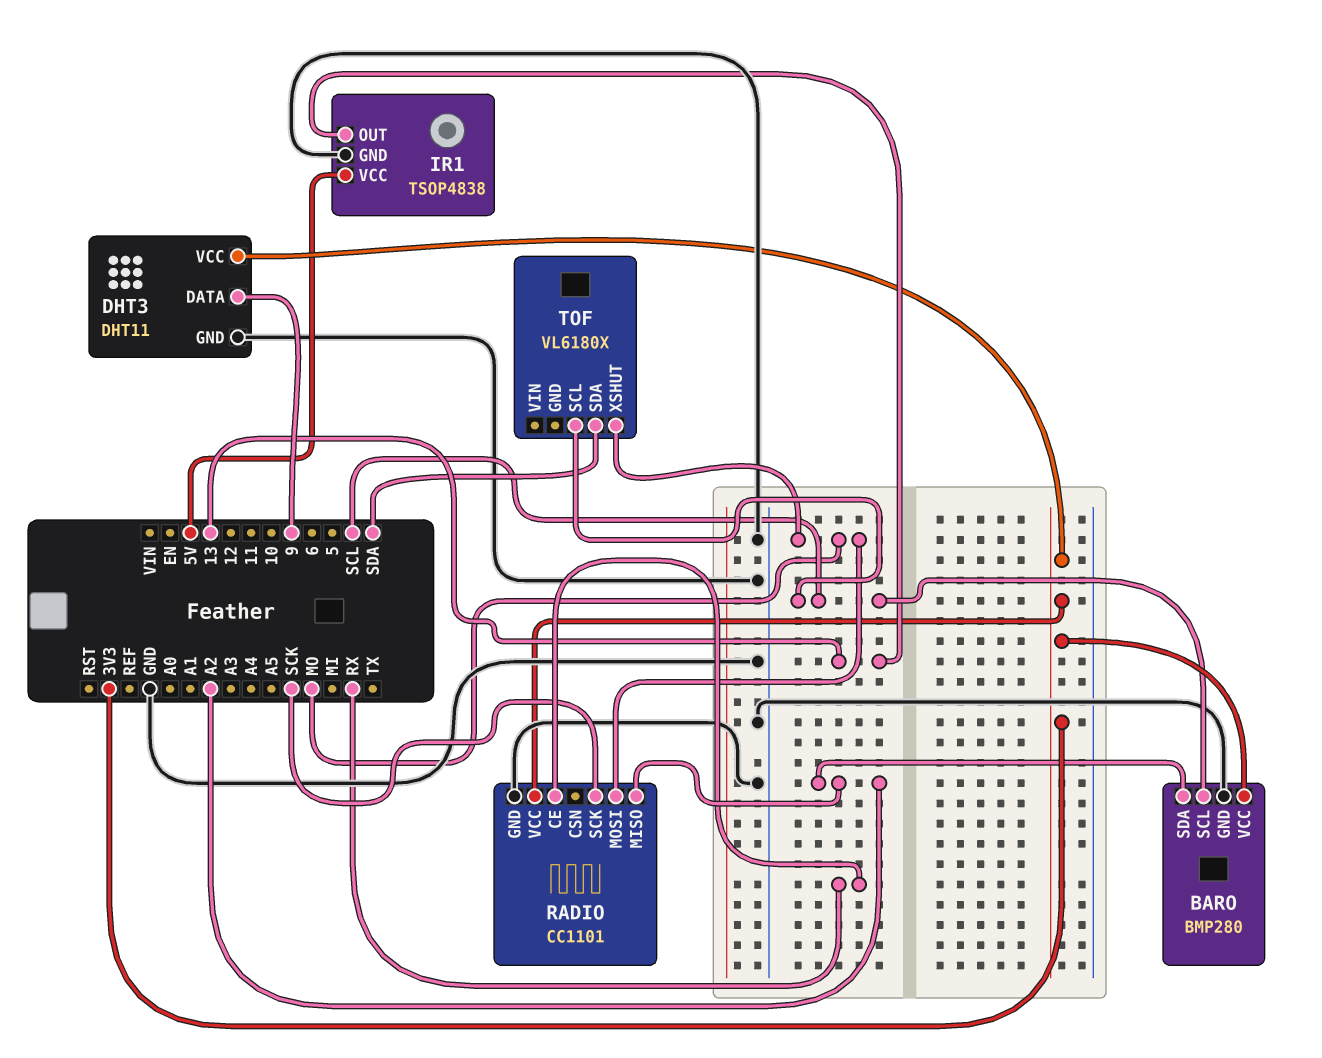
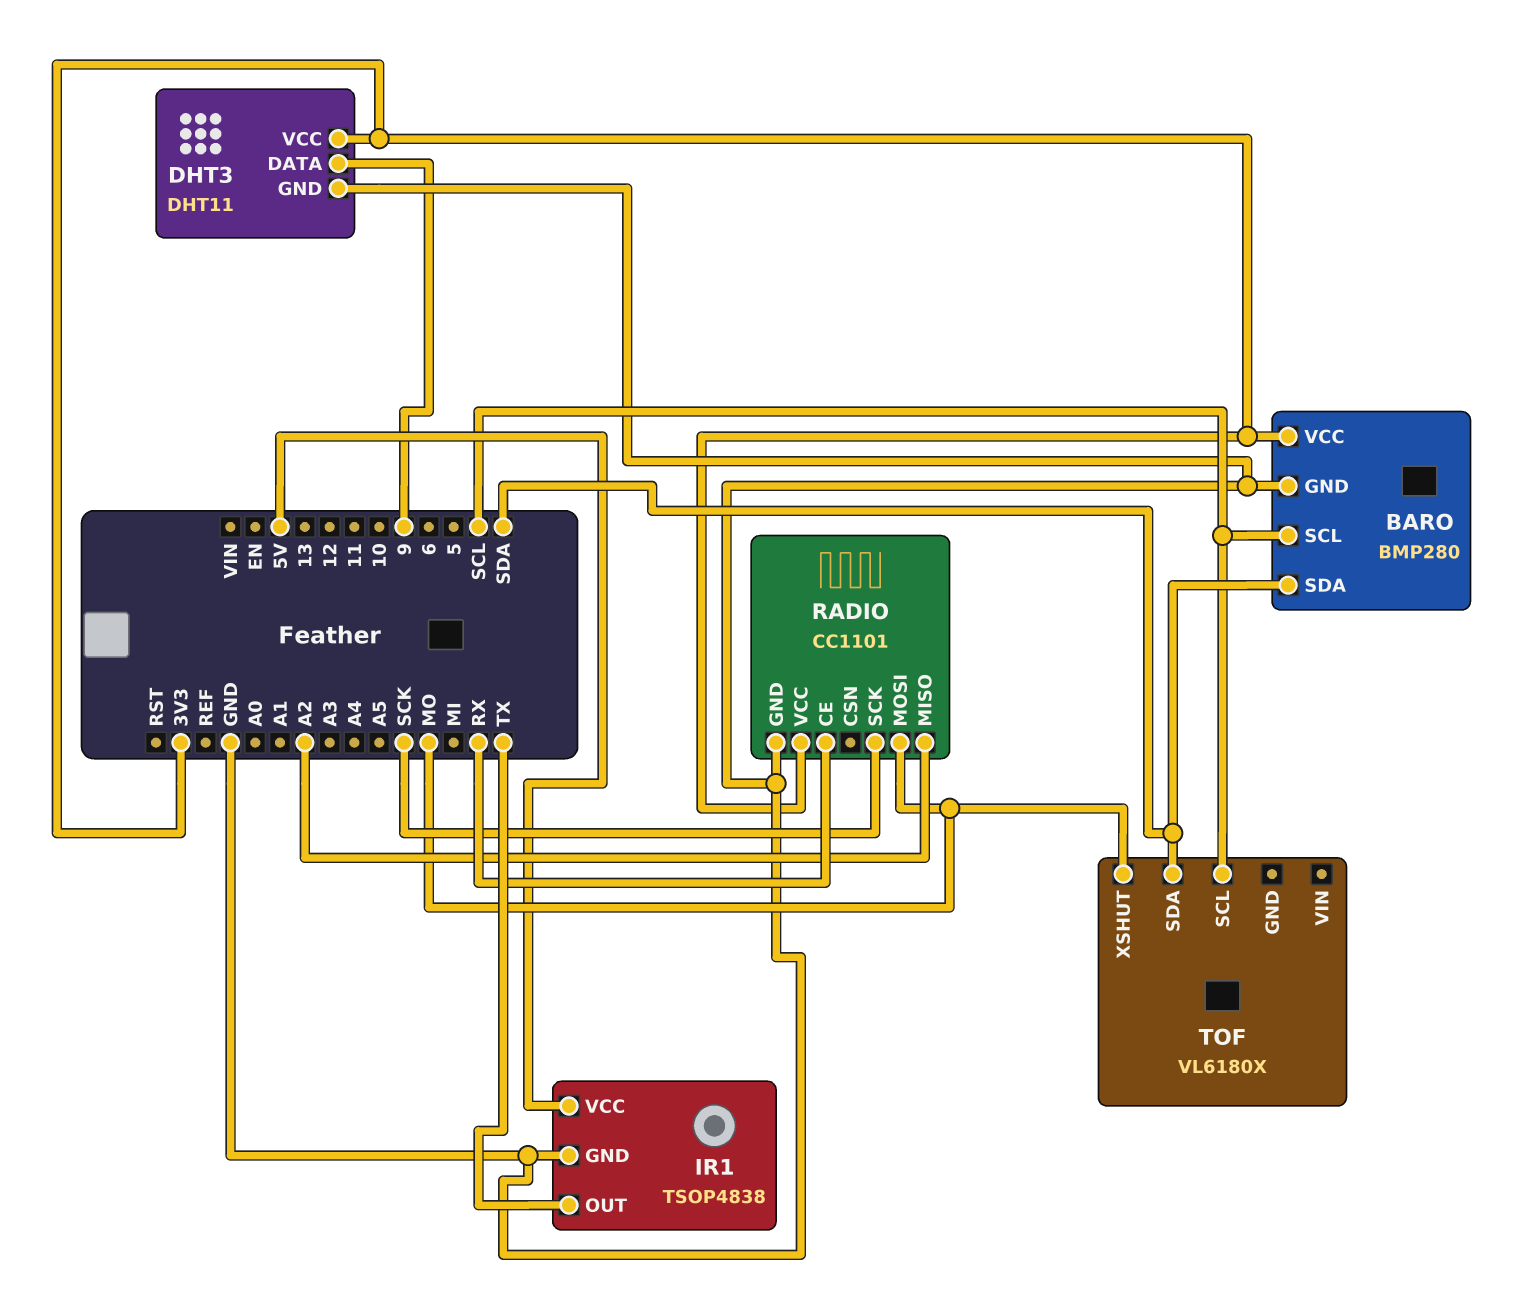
BARO pin SDA: A2 -> SDA
IR1 pin OUT: 13 -> TX

